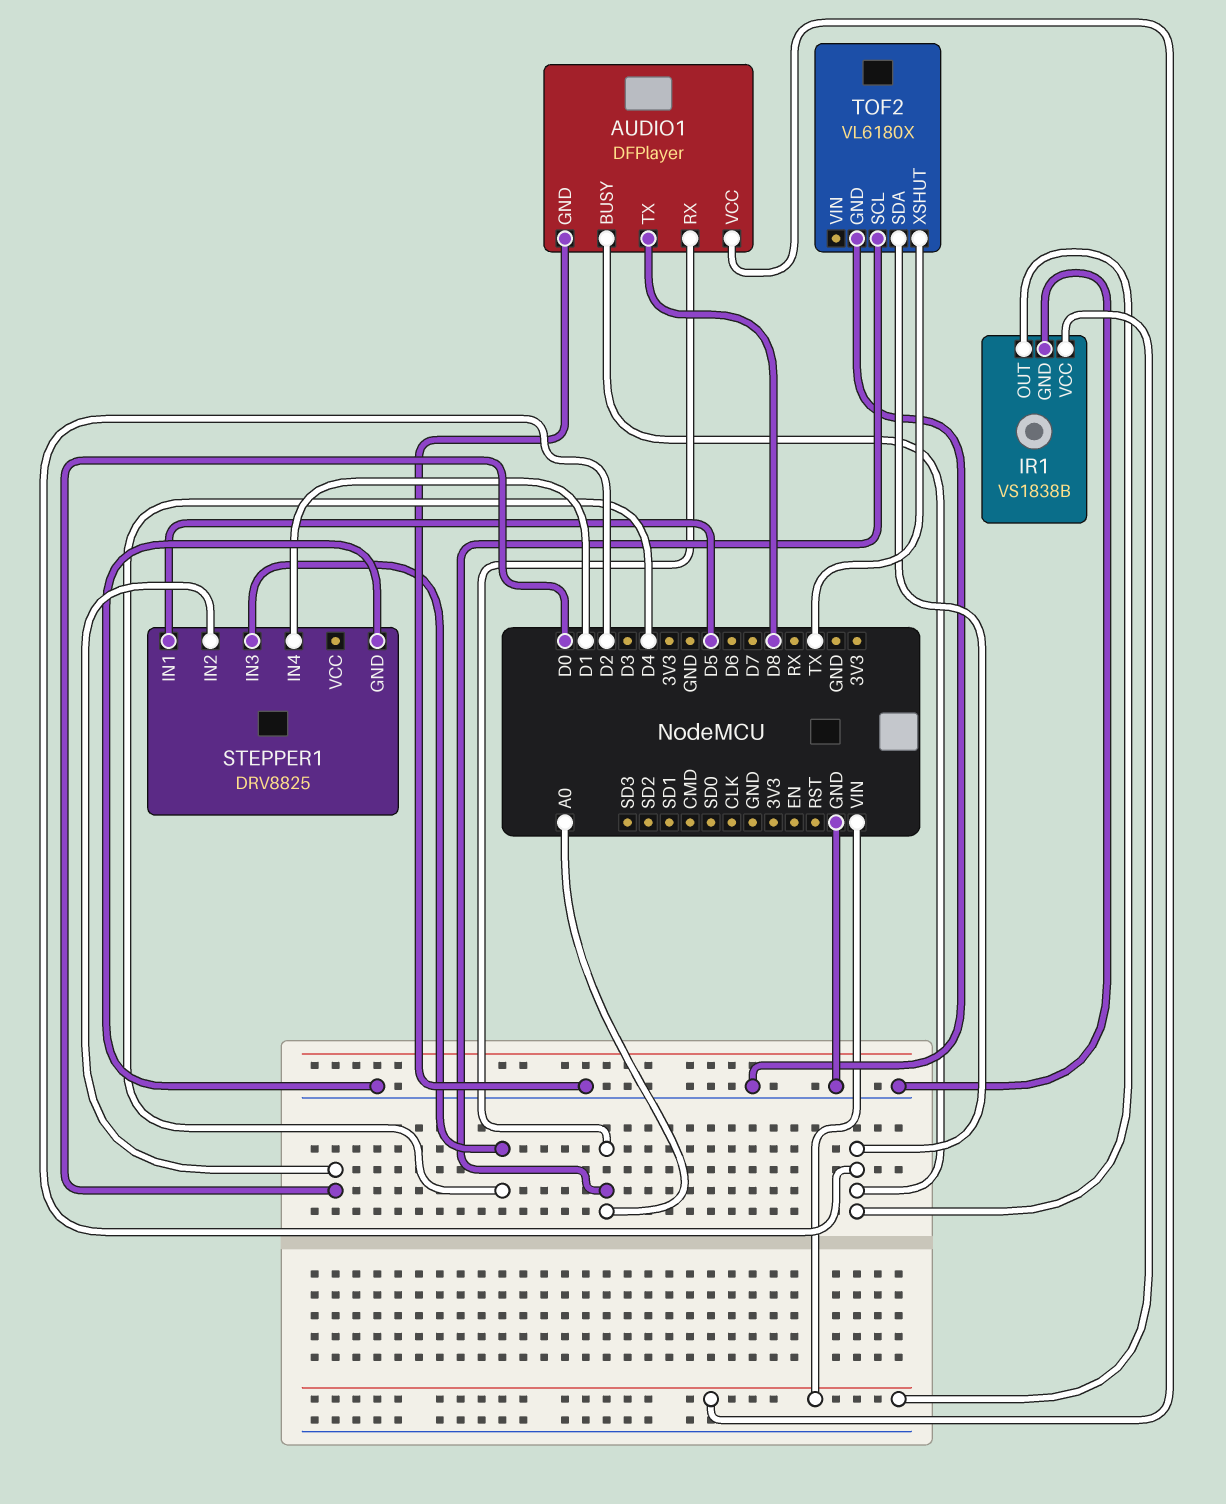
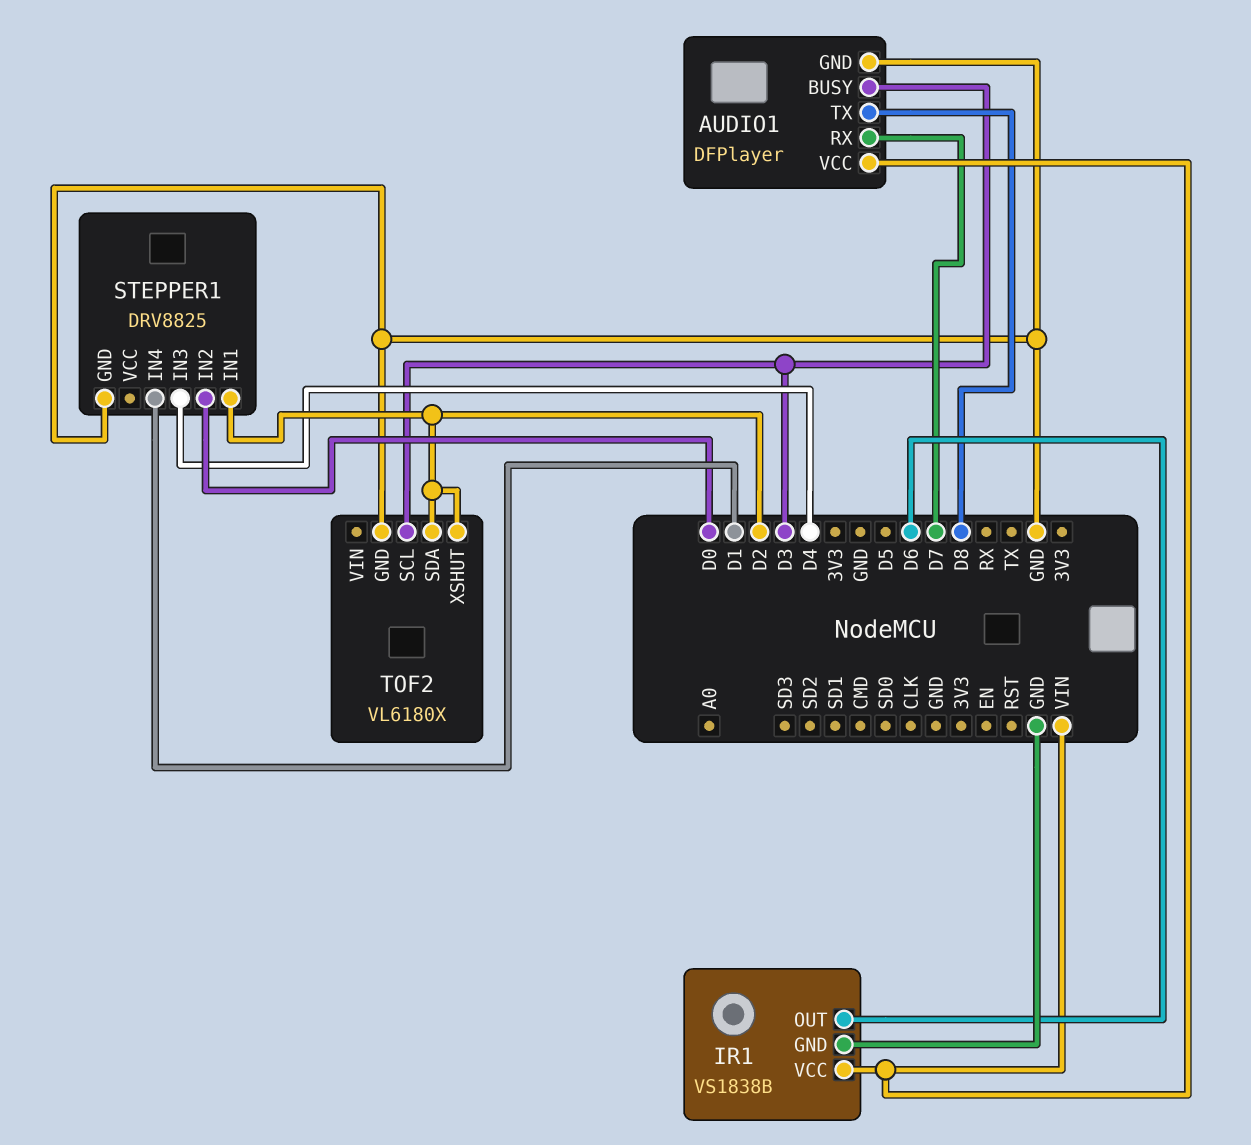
AUDIO1 pin BUSY: D2 -> D3
AUDIO1 pin RX: A0 -> D7
IR1 pin OUT: D2 -> D6
STEPPER1 pin IN1: D5 -> D2
TOF2 pin SCL: A0 -> D3
TOF2 pin XSHUT: TX -> D2

